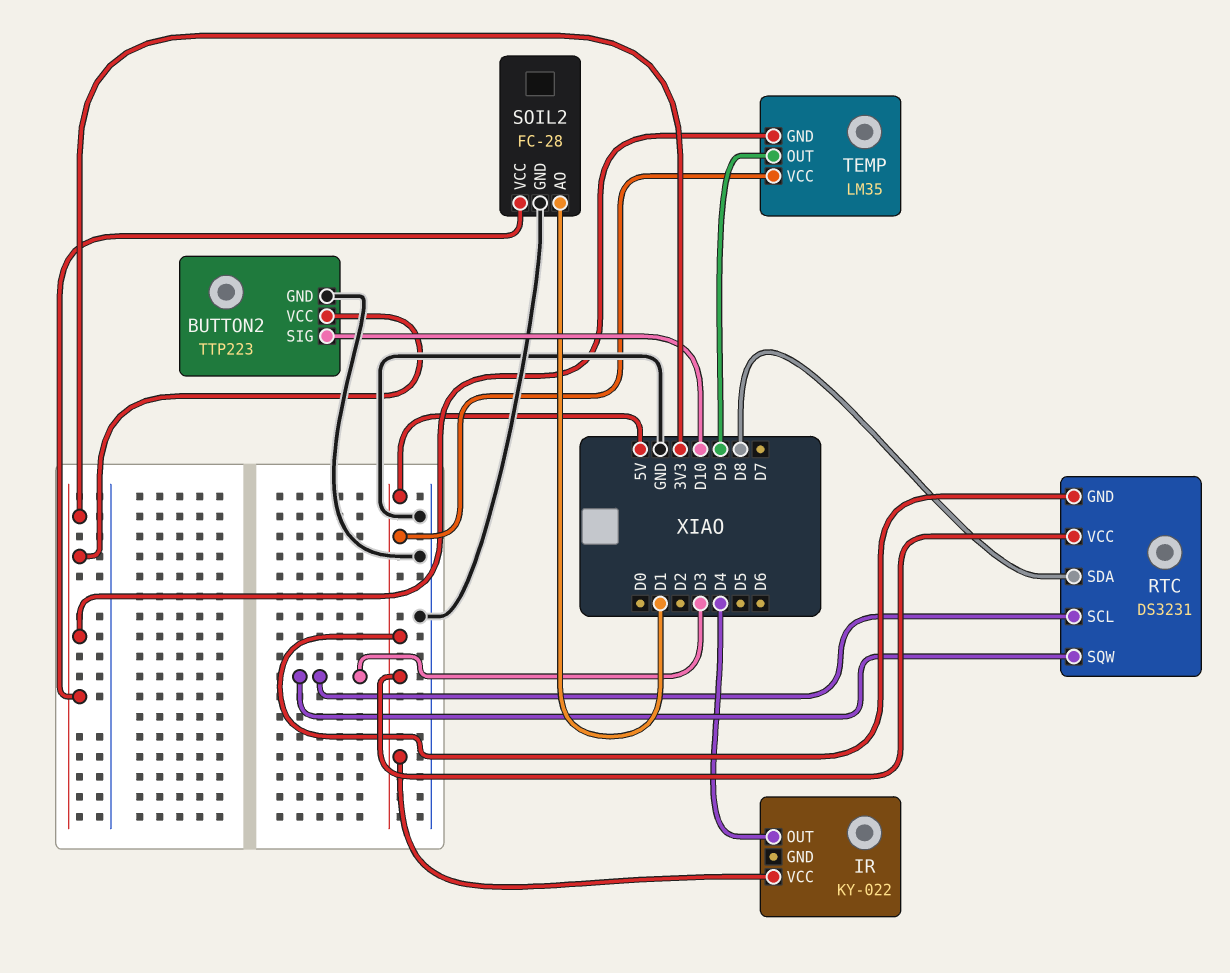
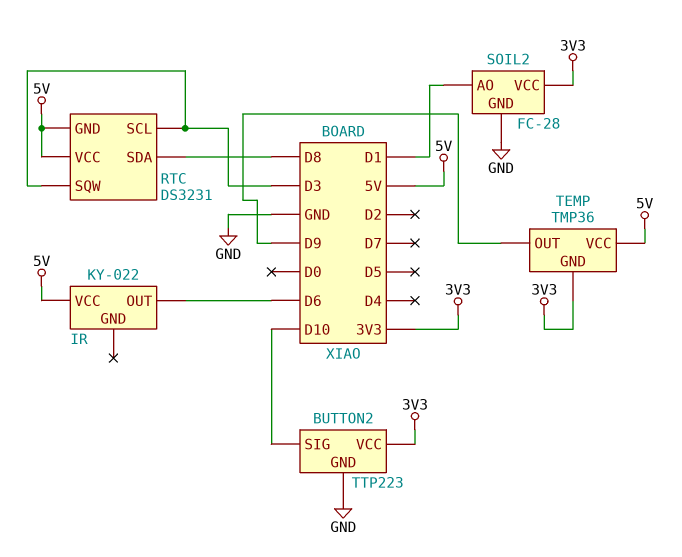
IR pin OUT: D4 -> D6
TEMP: LM35 -> TMP36

